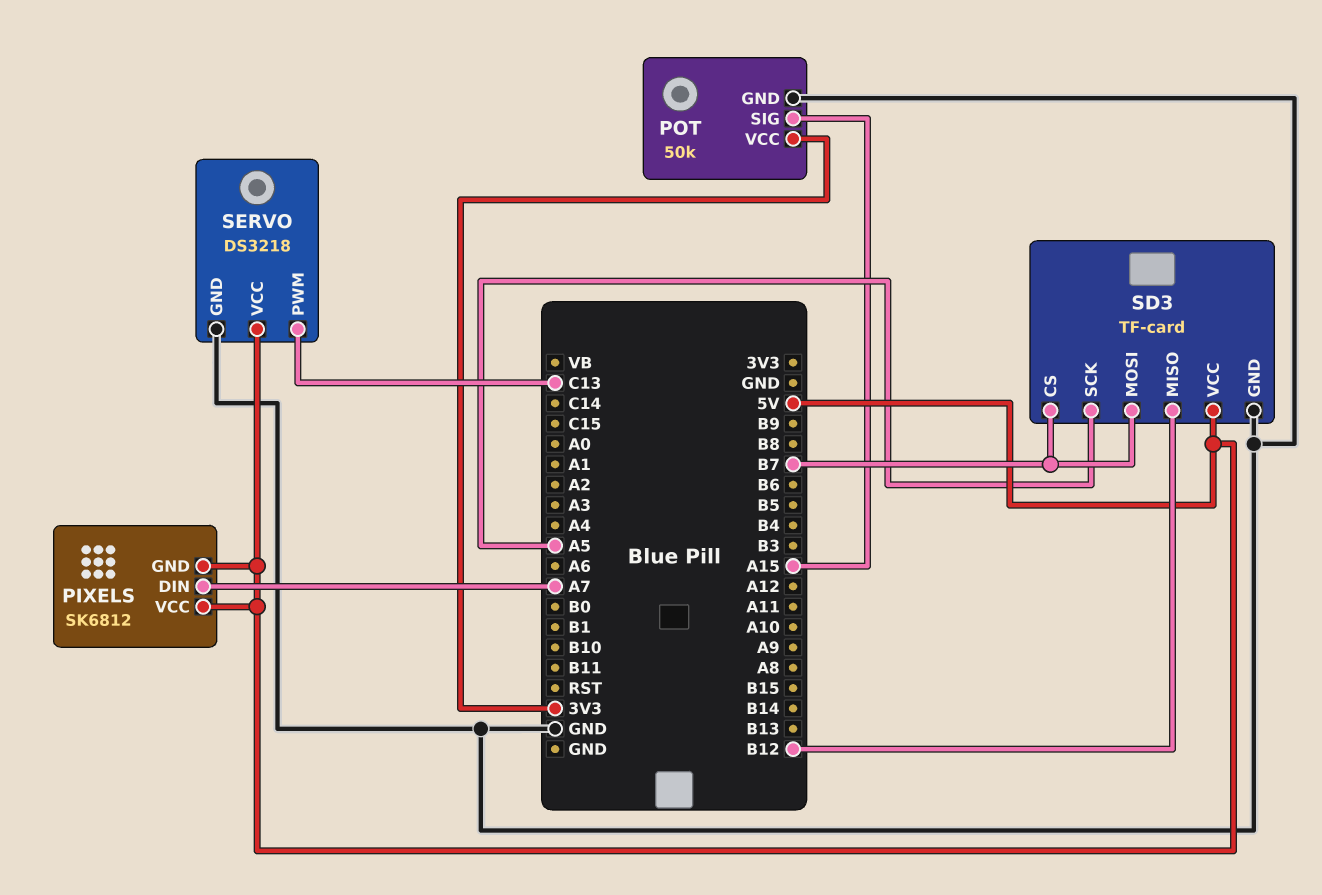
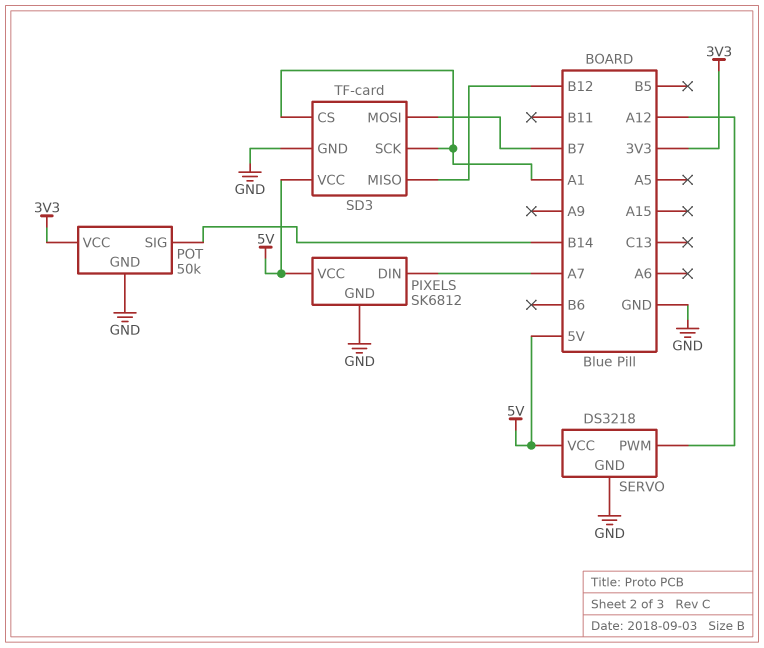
PIXELS pin GND: 5V -> GND
POT pin SIG: A15 -> B14
SD3 pin CS: B7 -> A1
SD3 pin SCK: A5 -> A1
SERVO pin PWM: C13 -> A12

